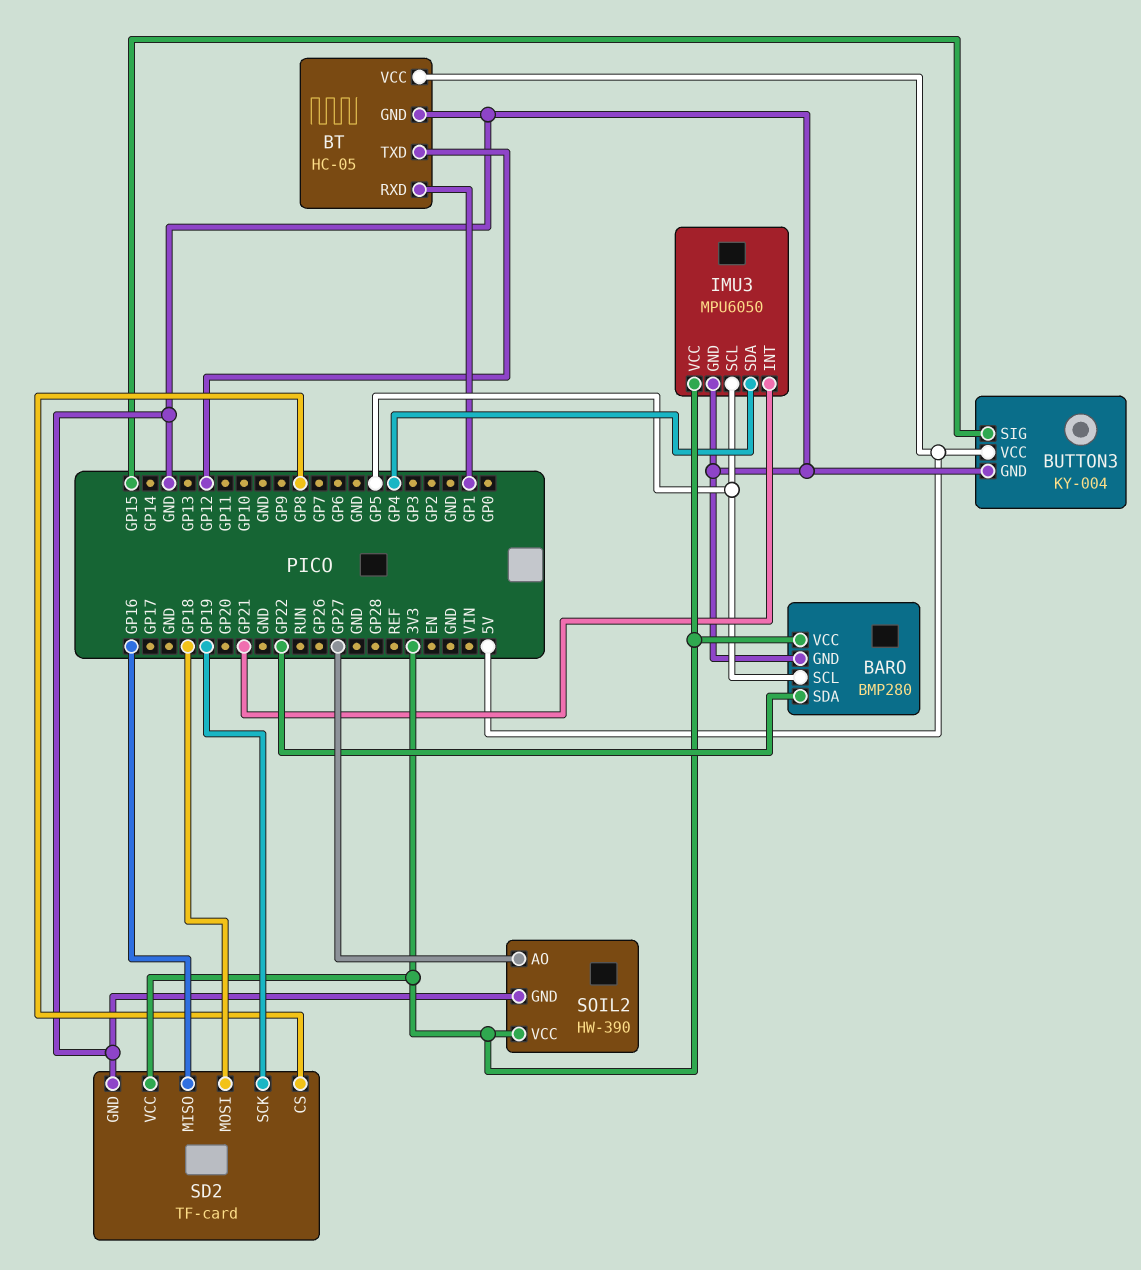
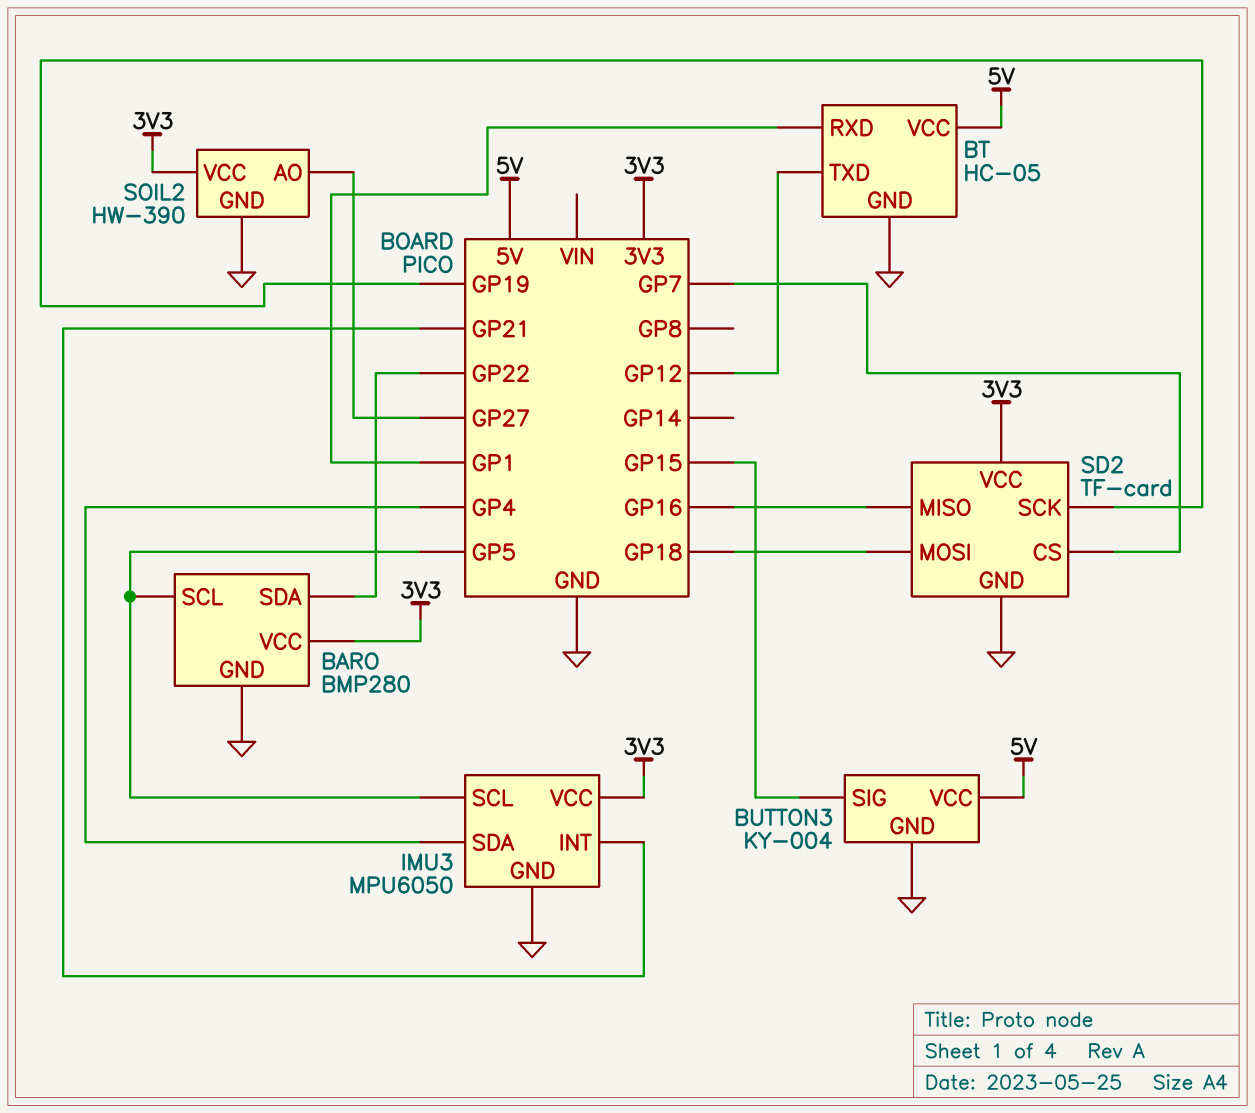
SD2 pin CS: GP8 -> GP7

